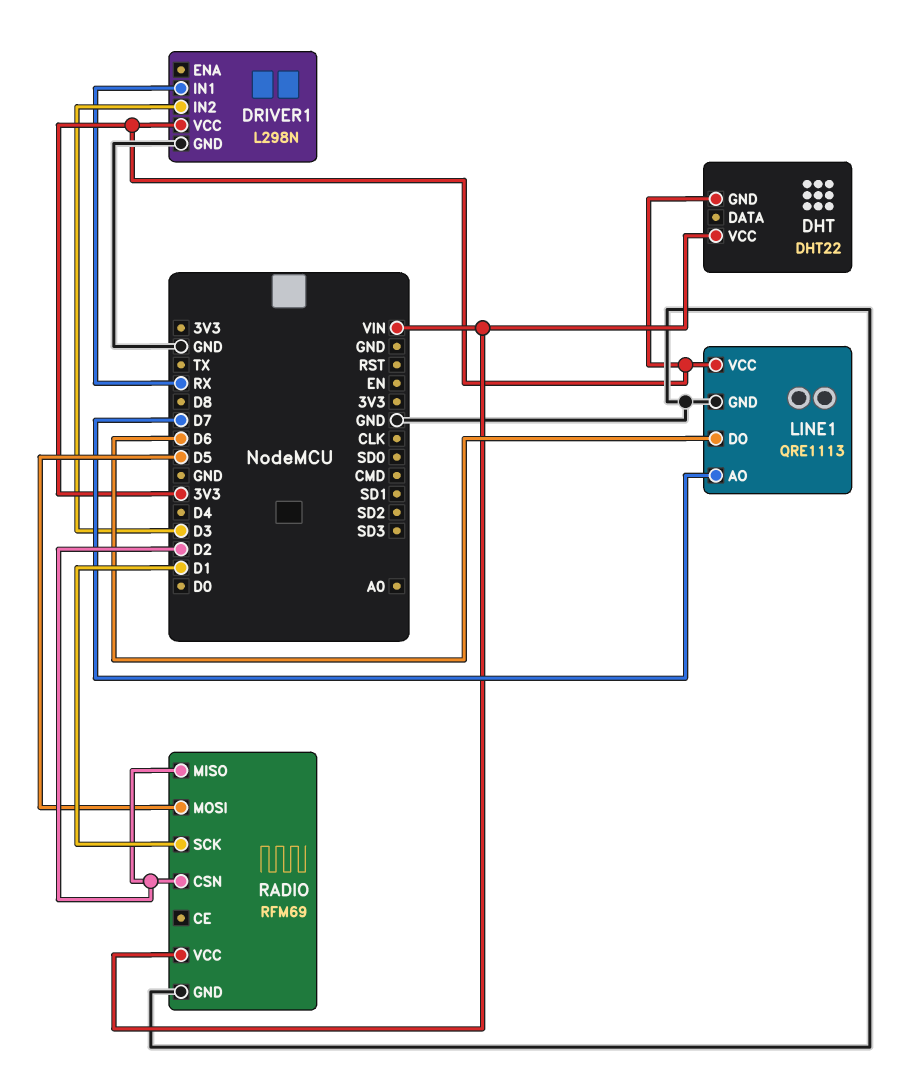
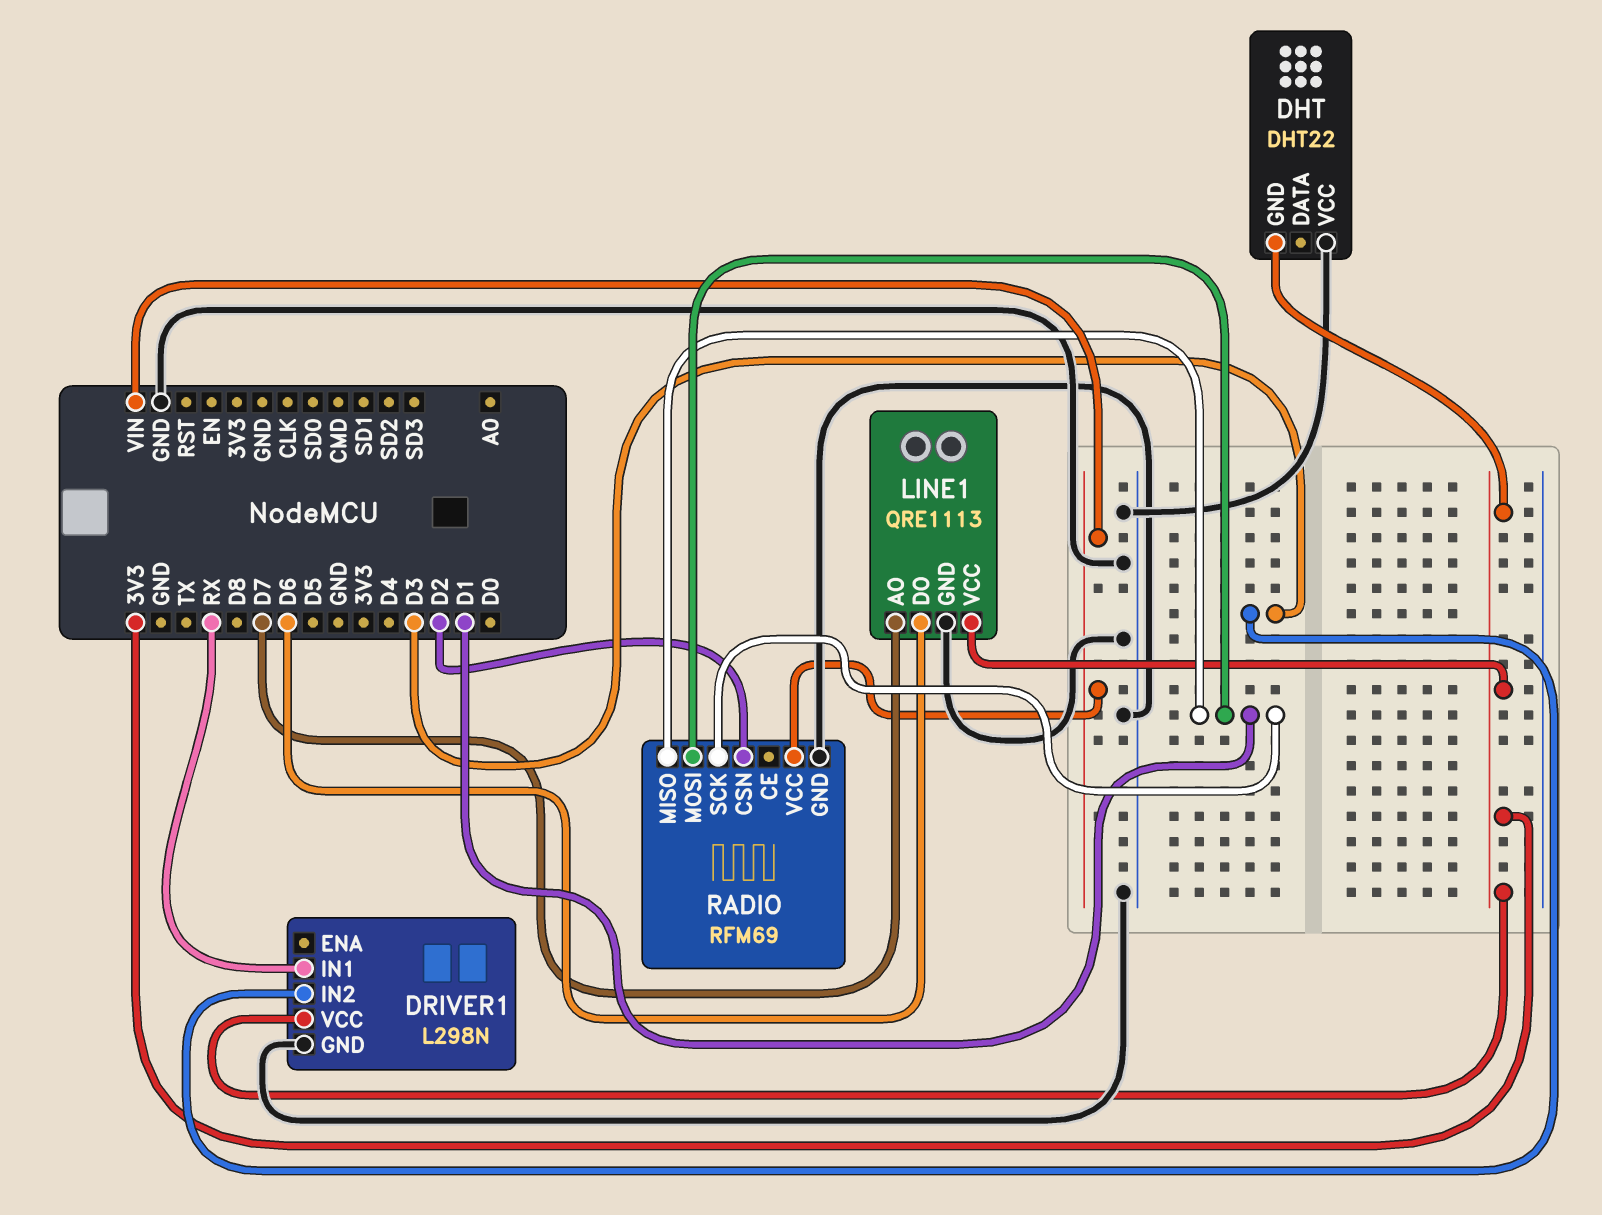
DHT pin VCC: VIN -> GND
RADIO pin MISO: D2 -> D1
RADIO pin MOSI: D5 -> D1

